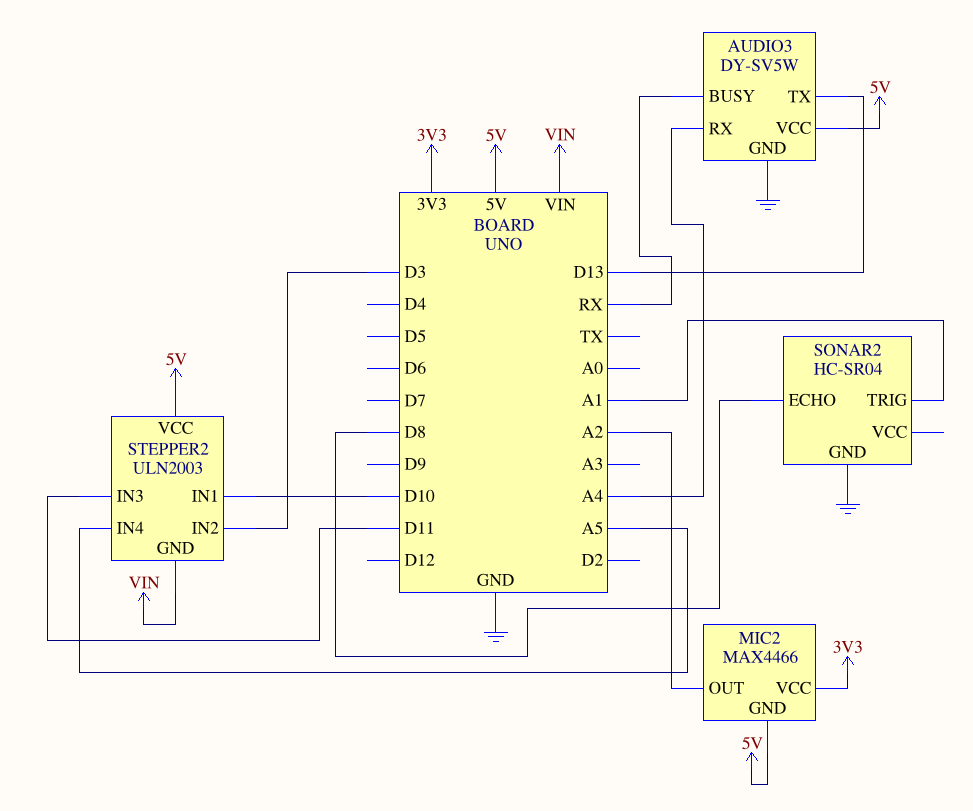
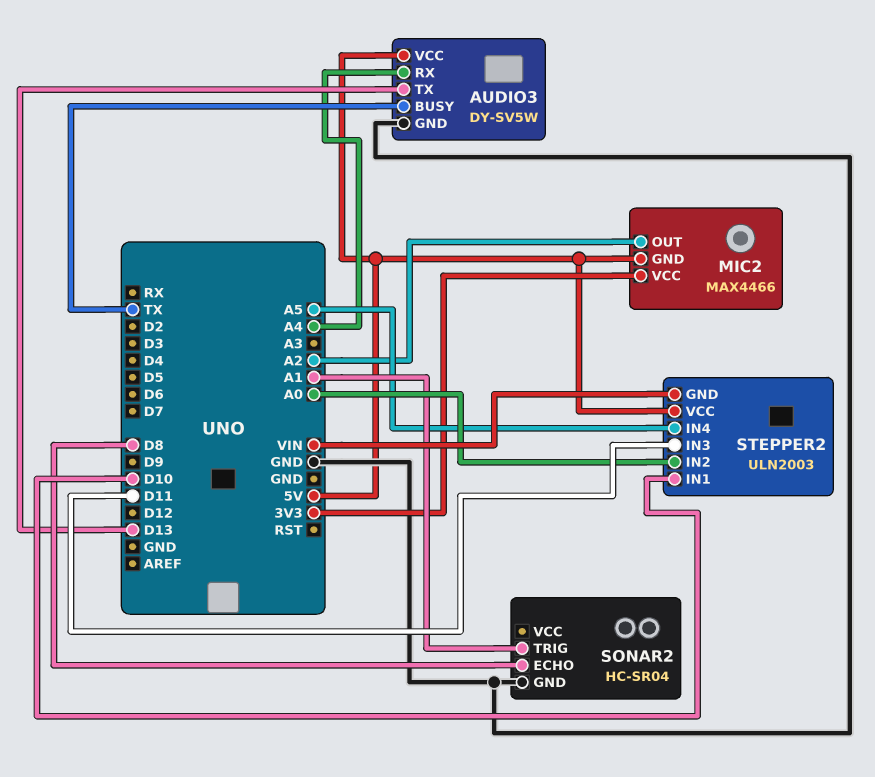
AUDIO3 pin BUSY: RX -> TX
STEPPER2 pin IN2: D3 -> A0

